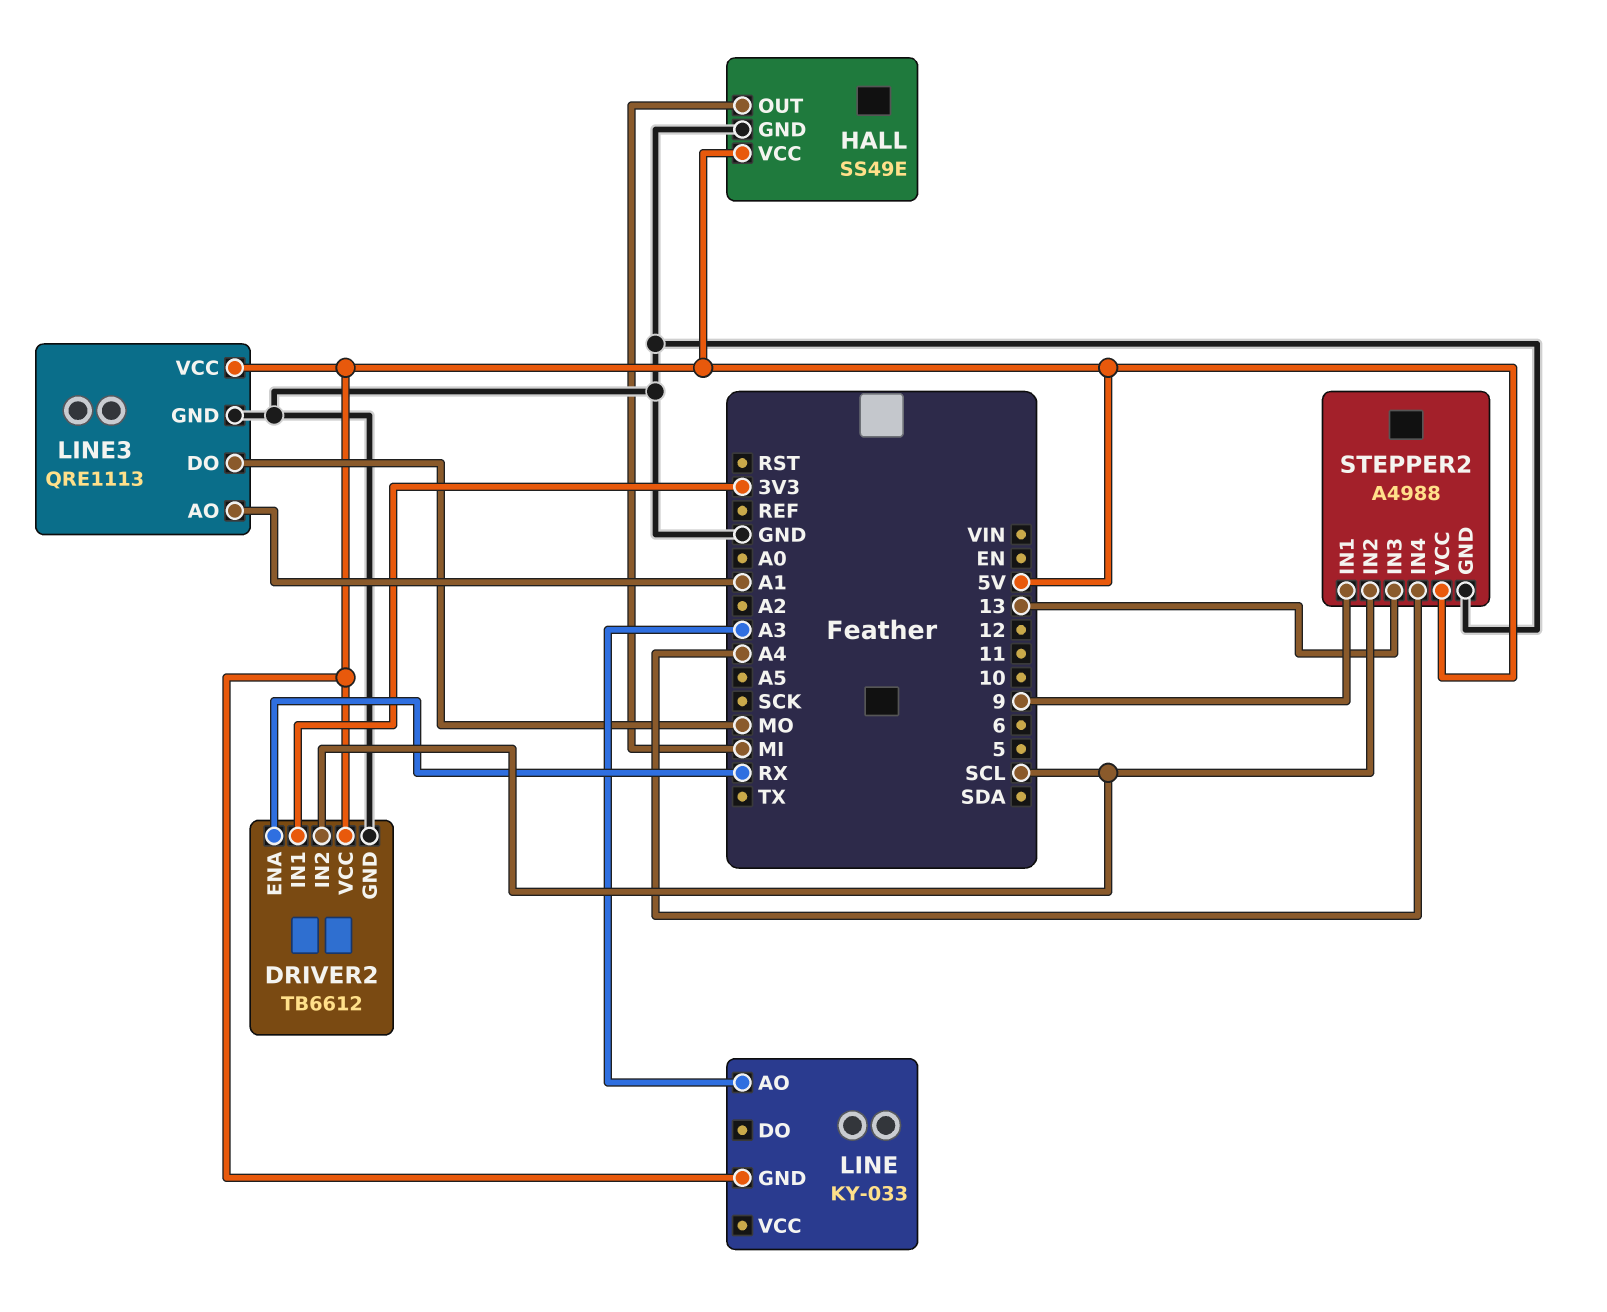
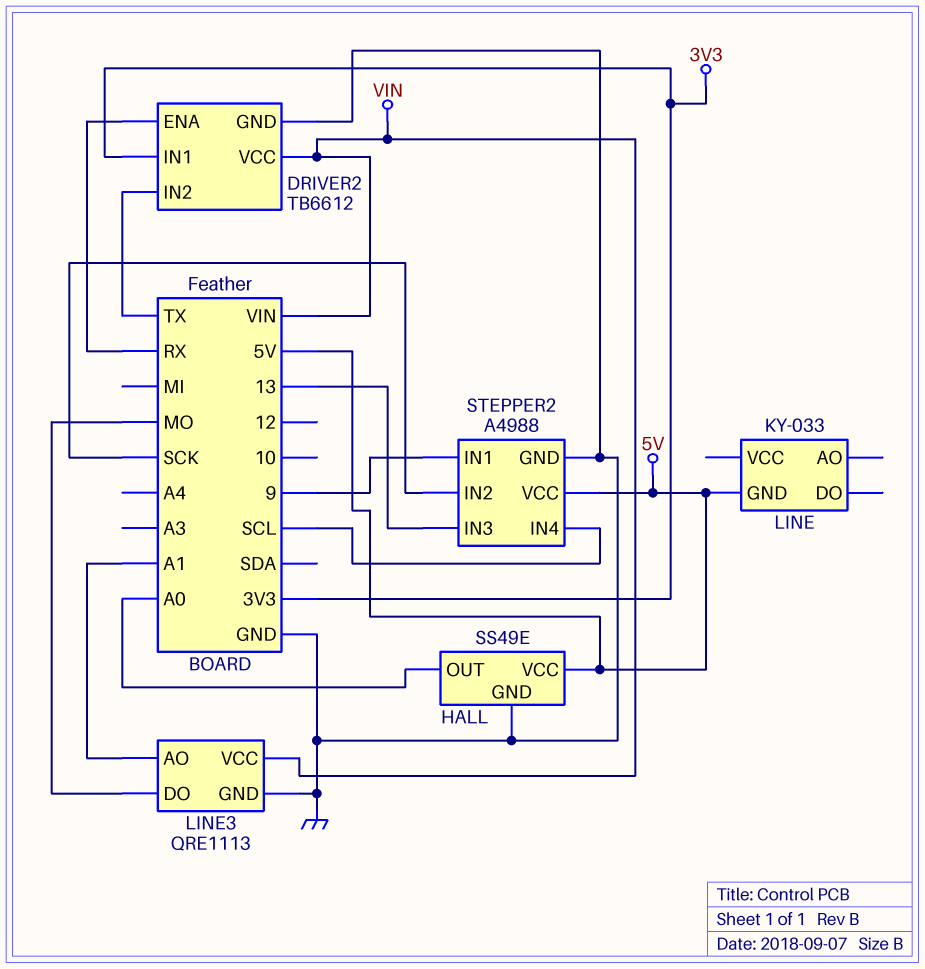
DRIVER2 pin IN2: SCL -> TX
DRIVER2 pin VCC: 5V -> VIN
HALL pin OUT: MI -> A0
LINE pin AO: A3 -> none
LINE3 pin VCC: 5V -> VIN
STEPPER2 pin IN2: SCL -> SCK
STEPPER2 pin IN4: A4 -> SCL

